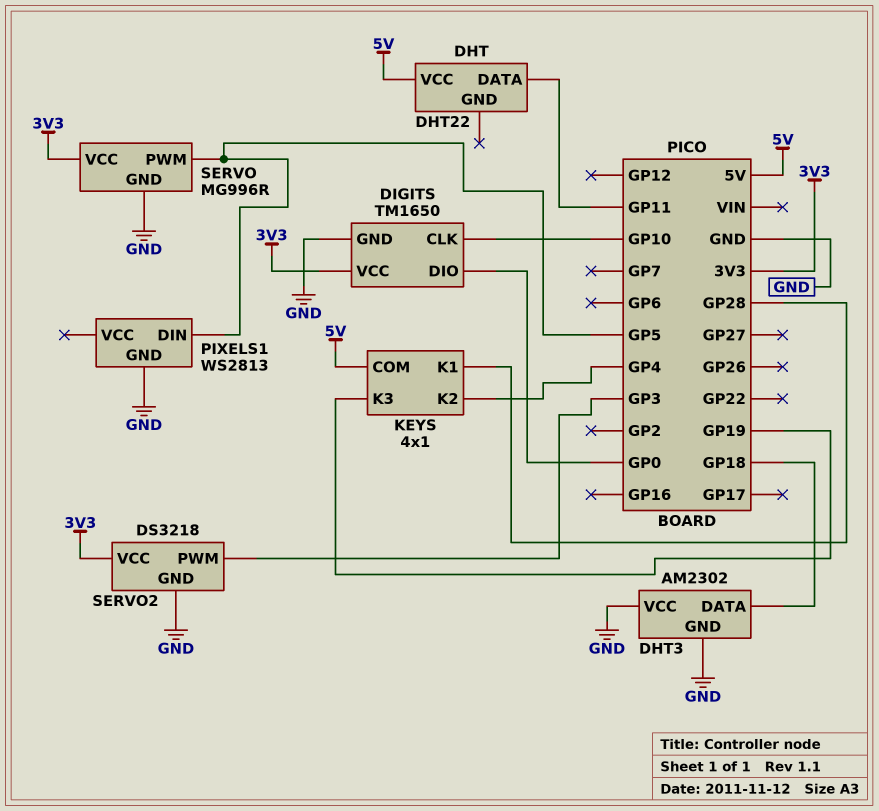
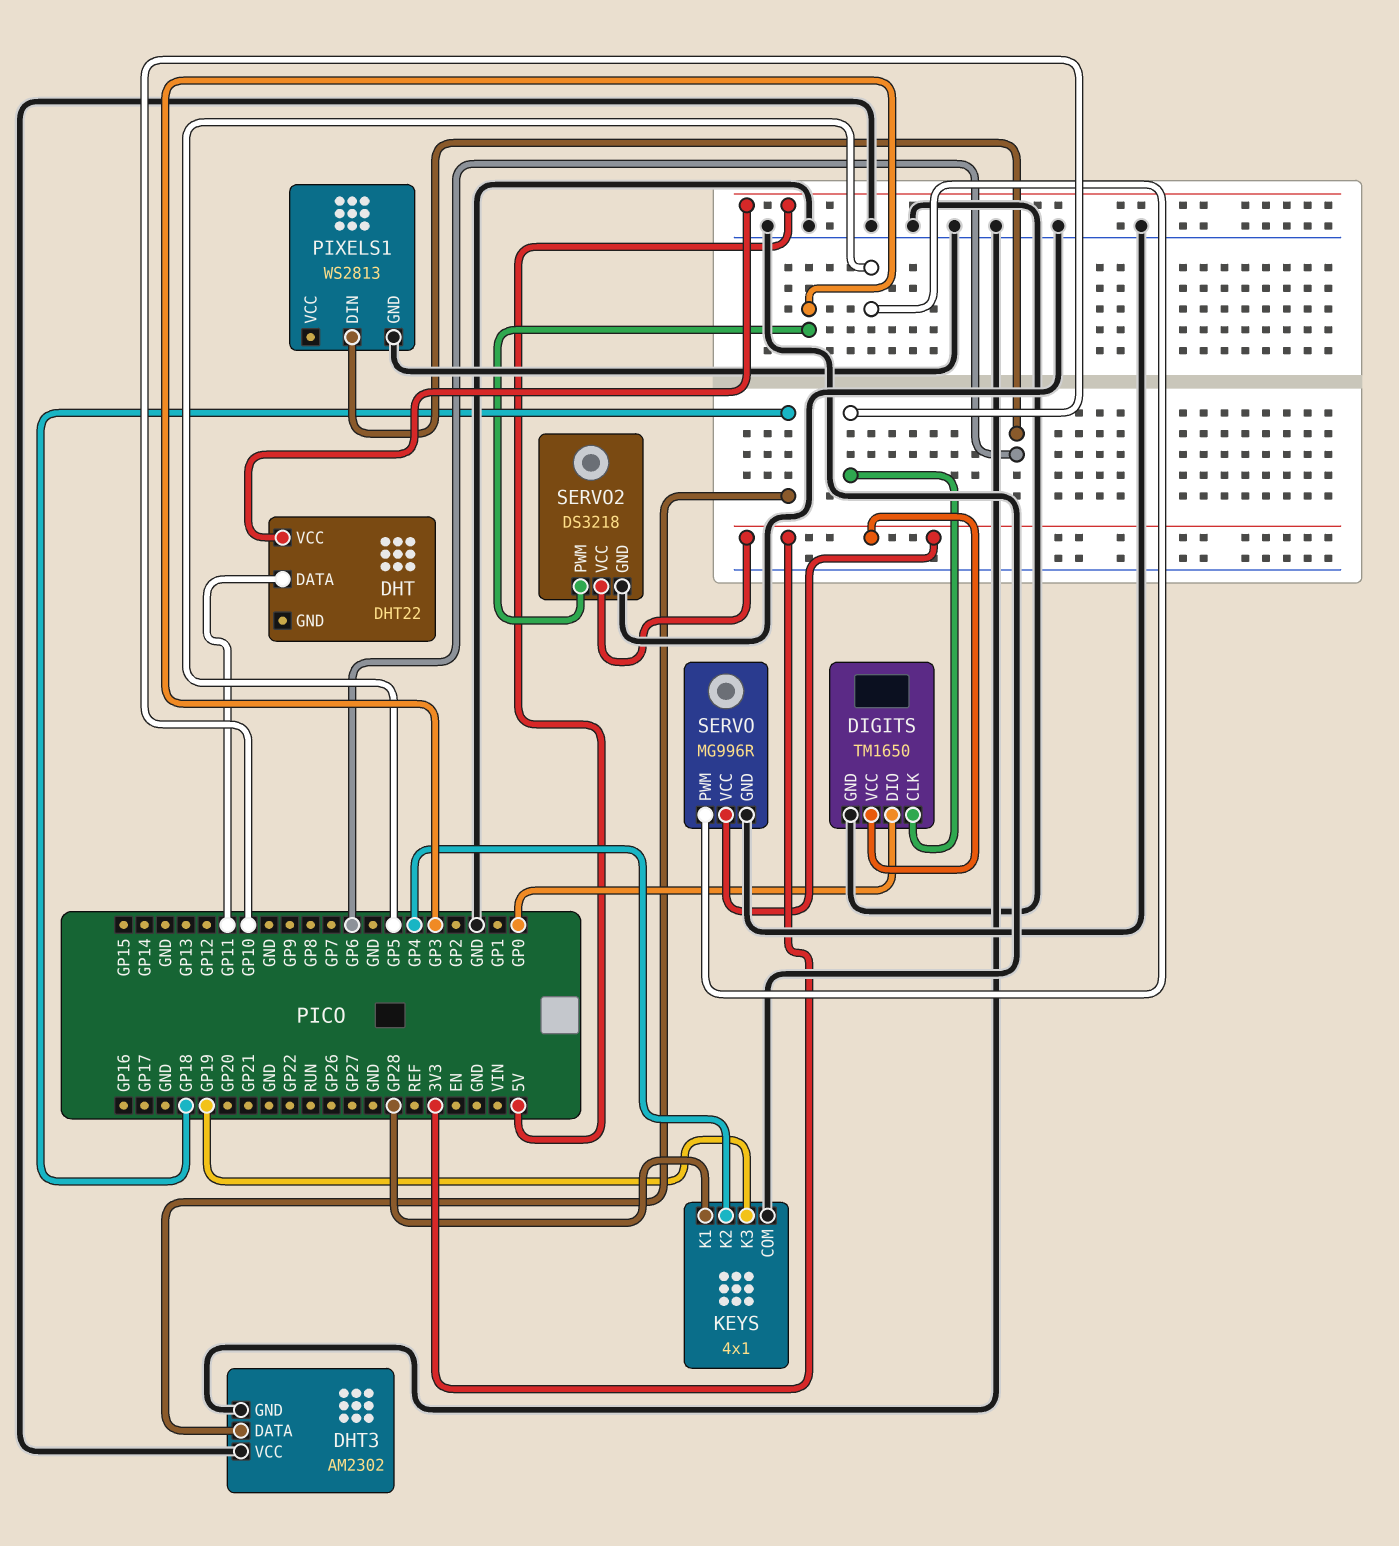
KEYS pin COM: 5V -> GND
PIXELS1 pin DIN: GP5 -> GP6

